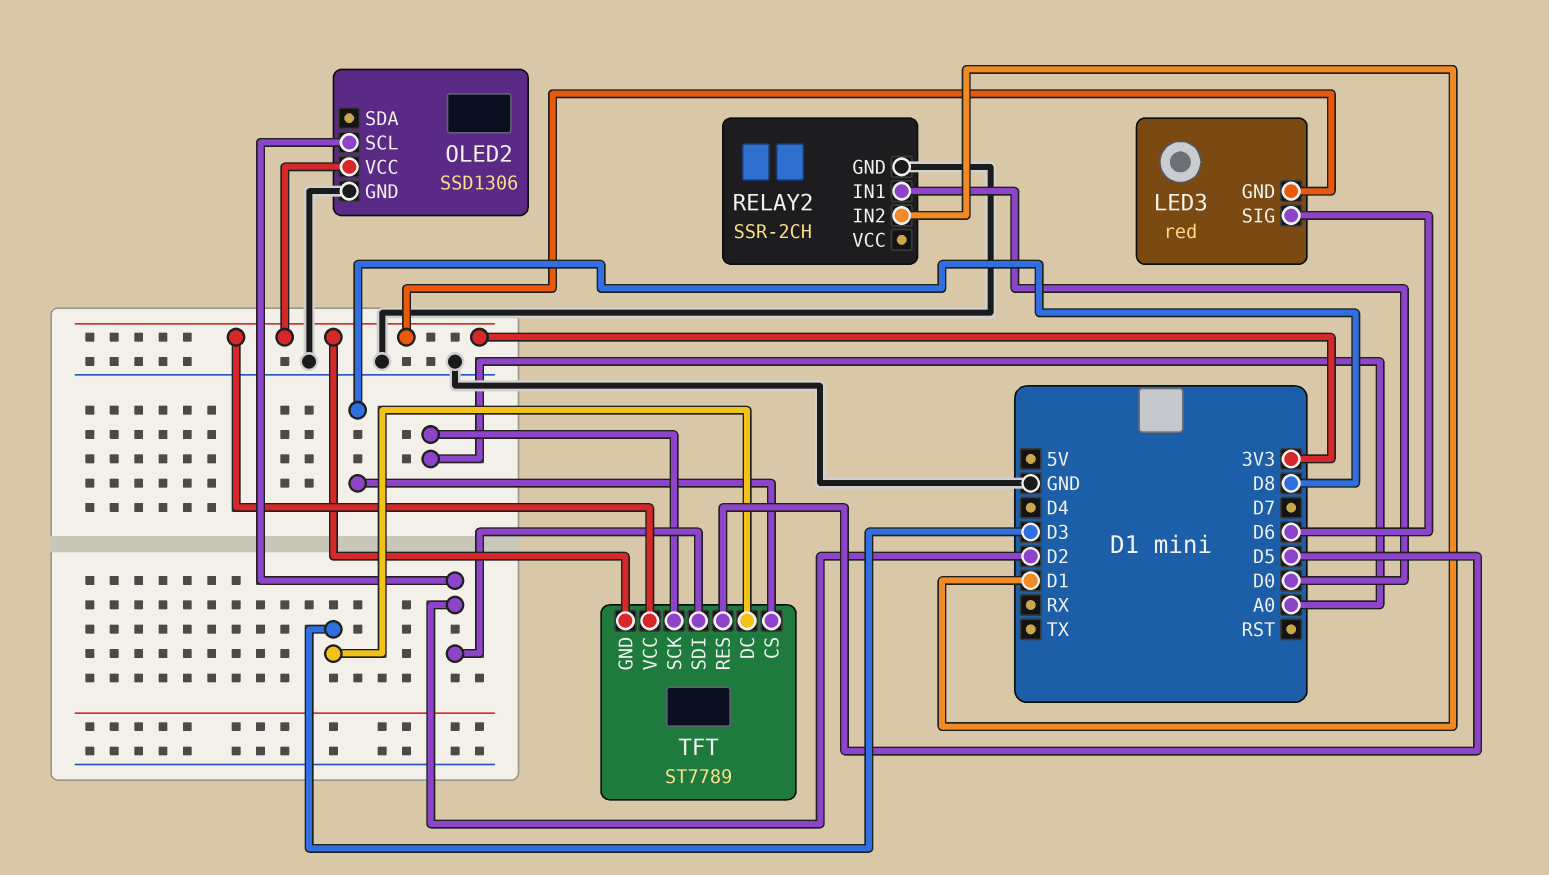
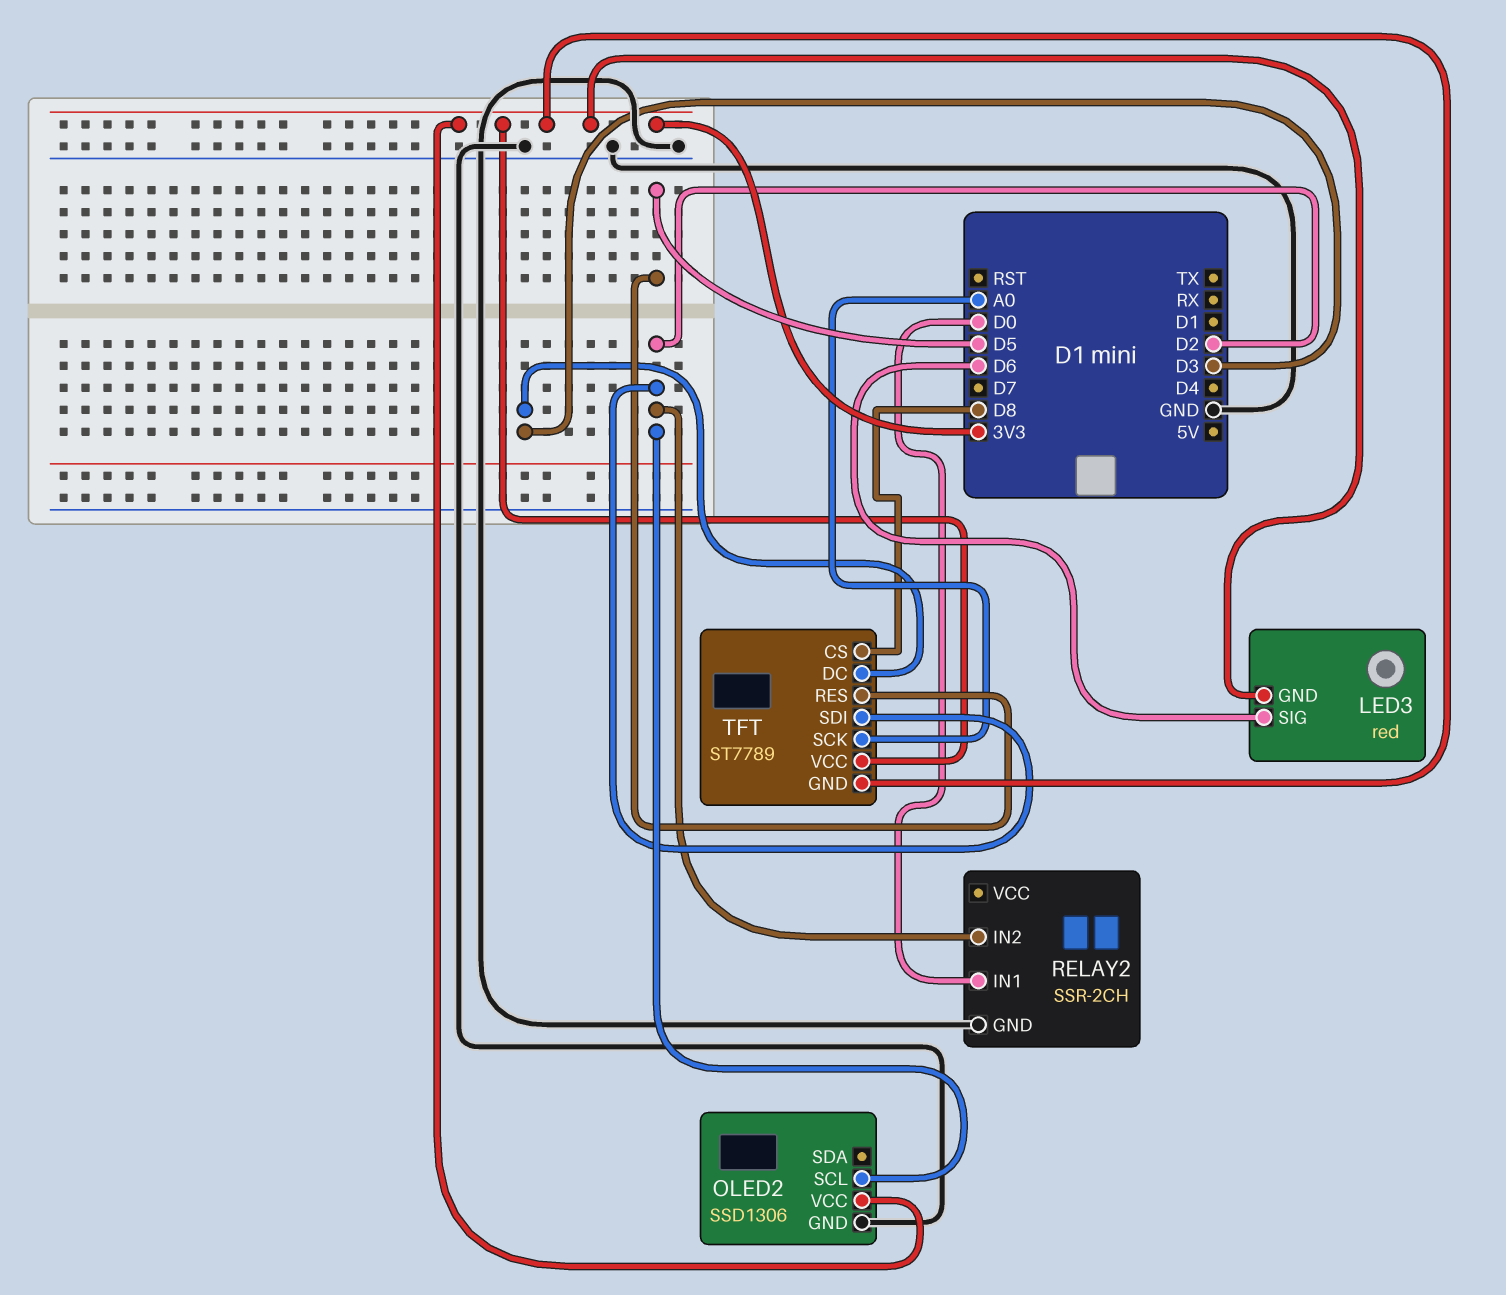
RELAY2 pin IN2: D1 -> D2

